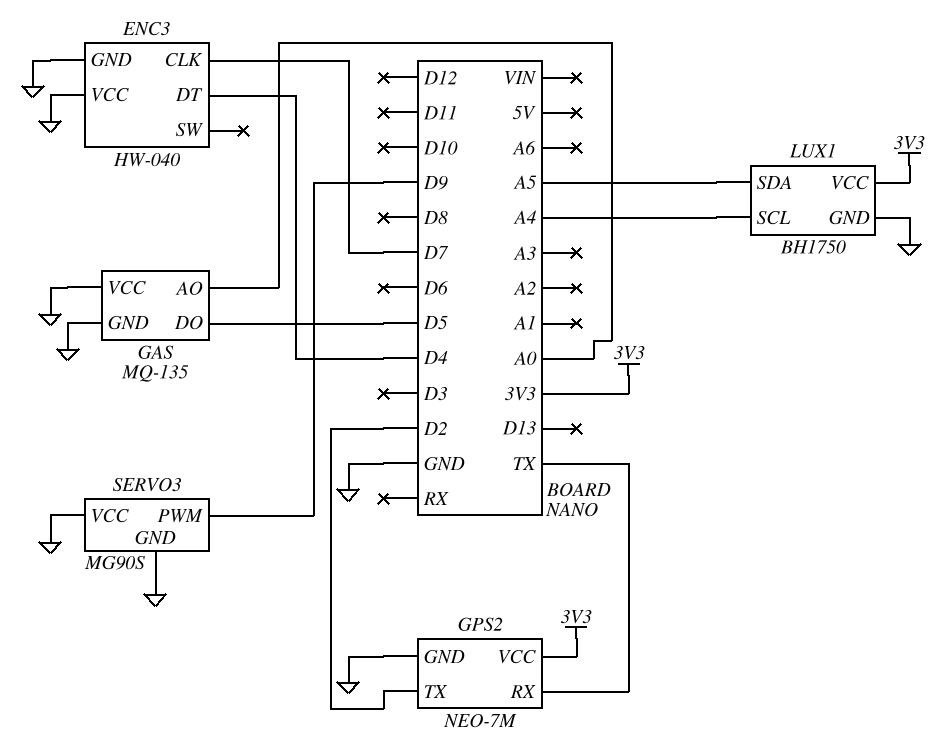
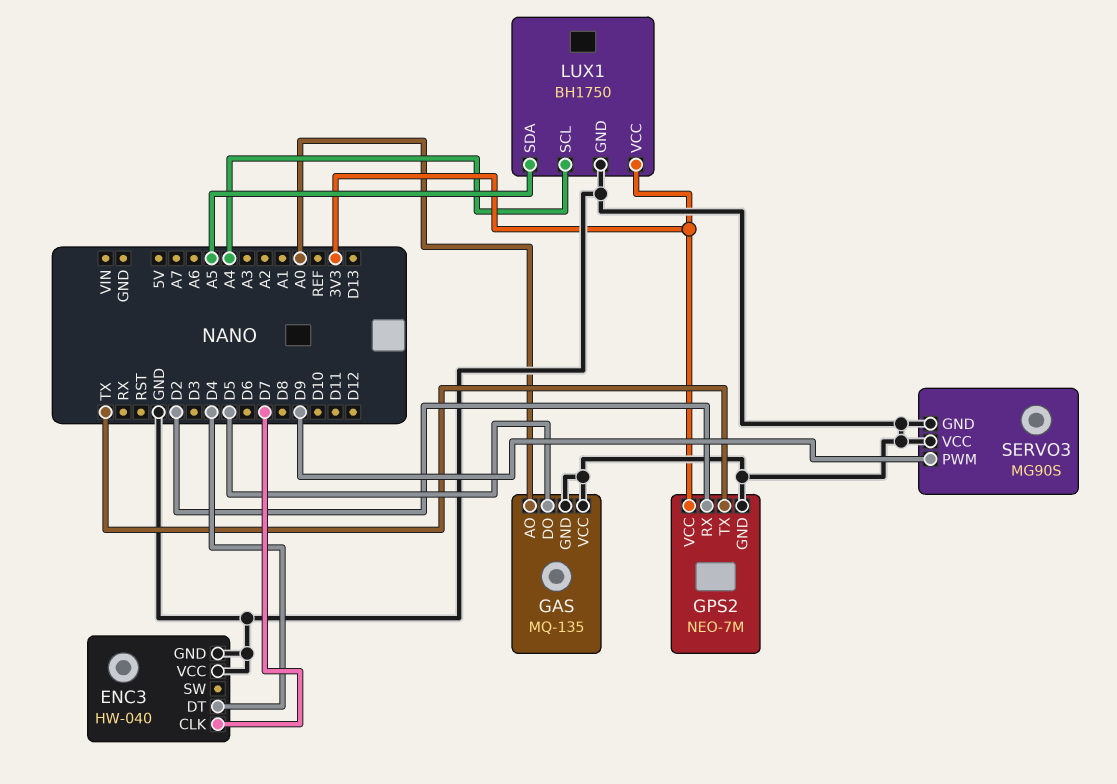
GPS2 pin RX: TX -> D2
GPS2 pin TX: D2 -> TX

